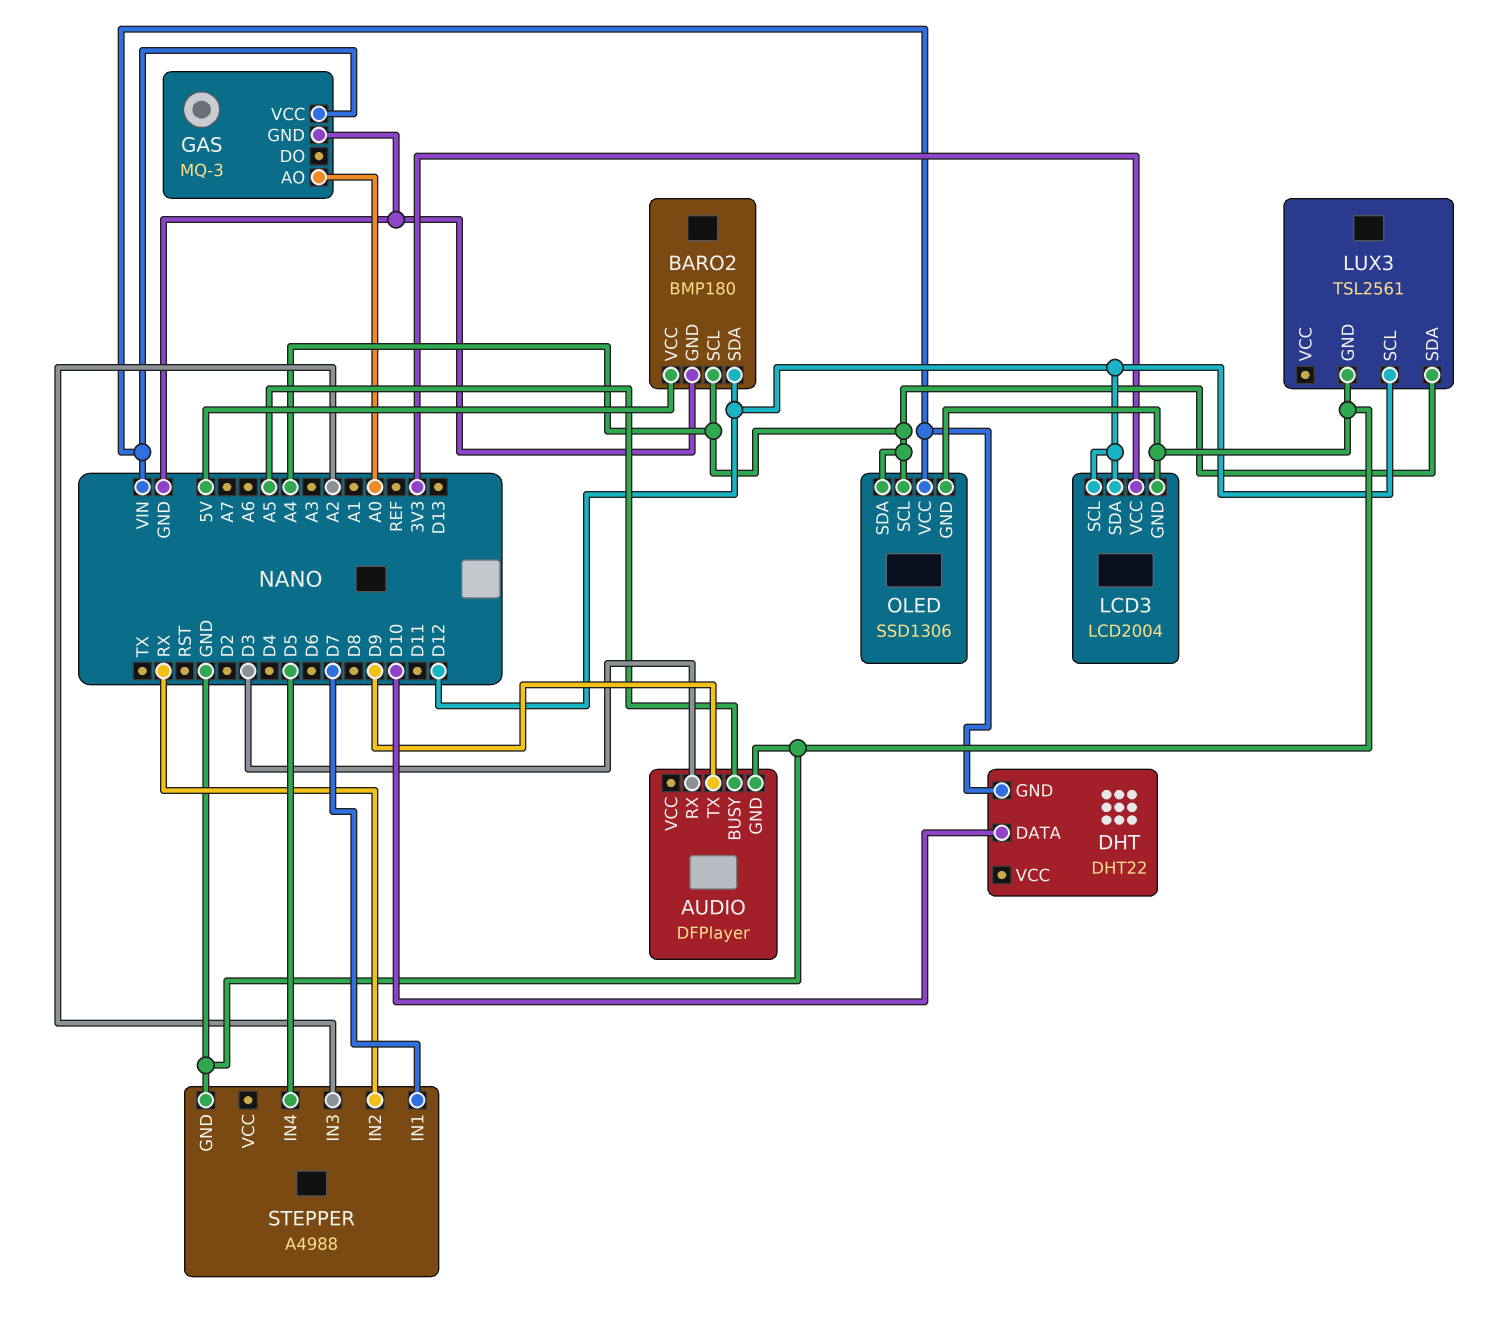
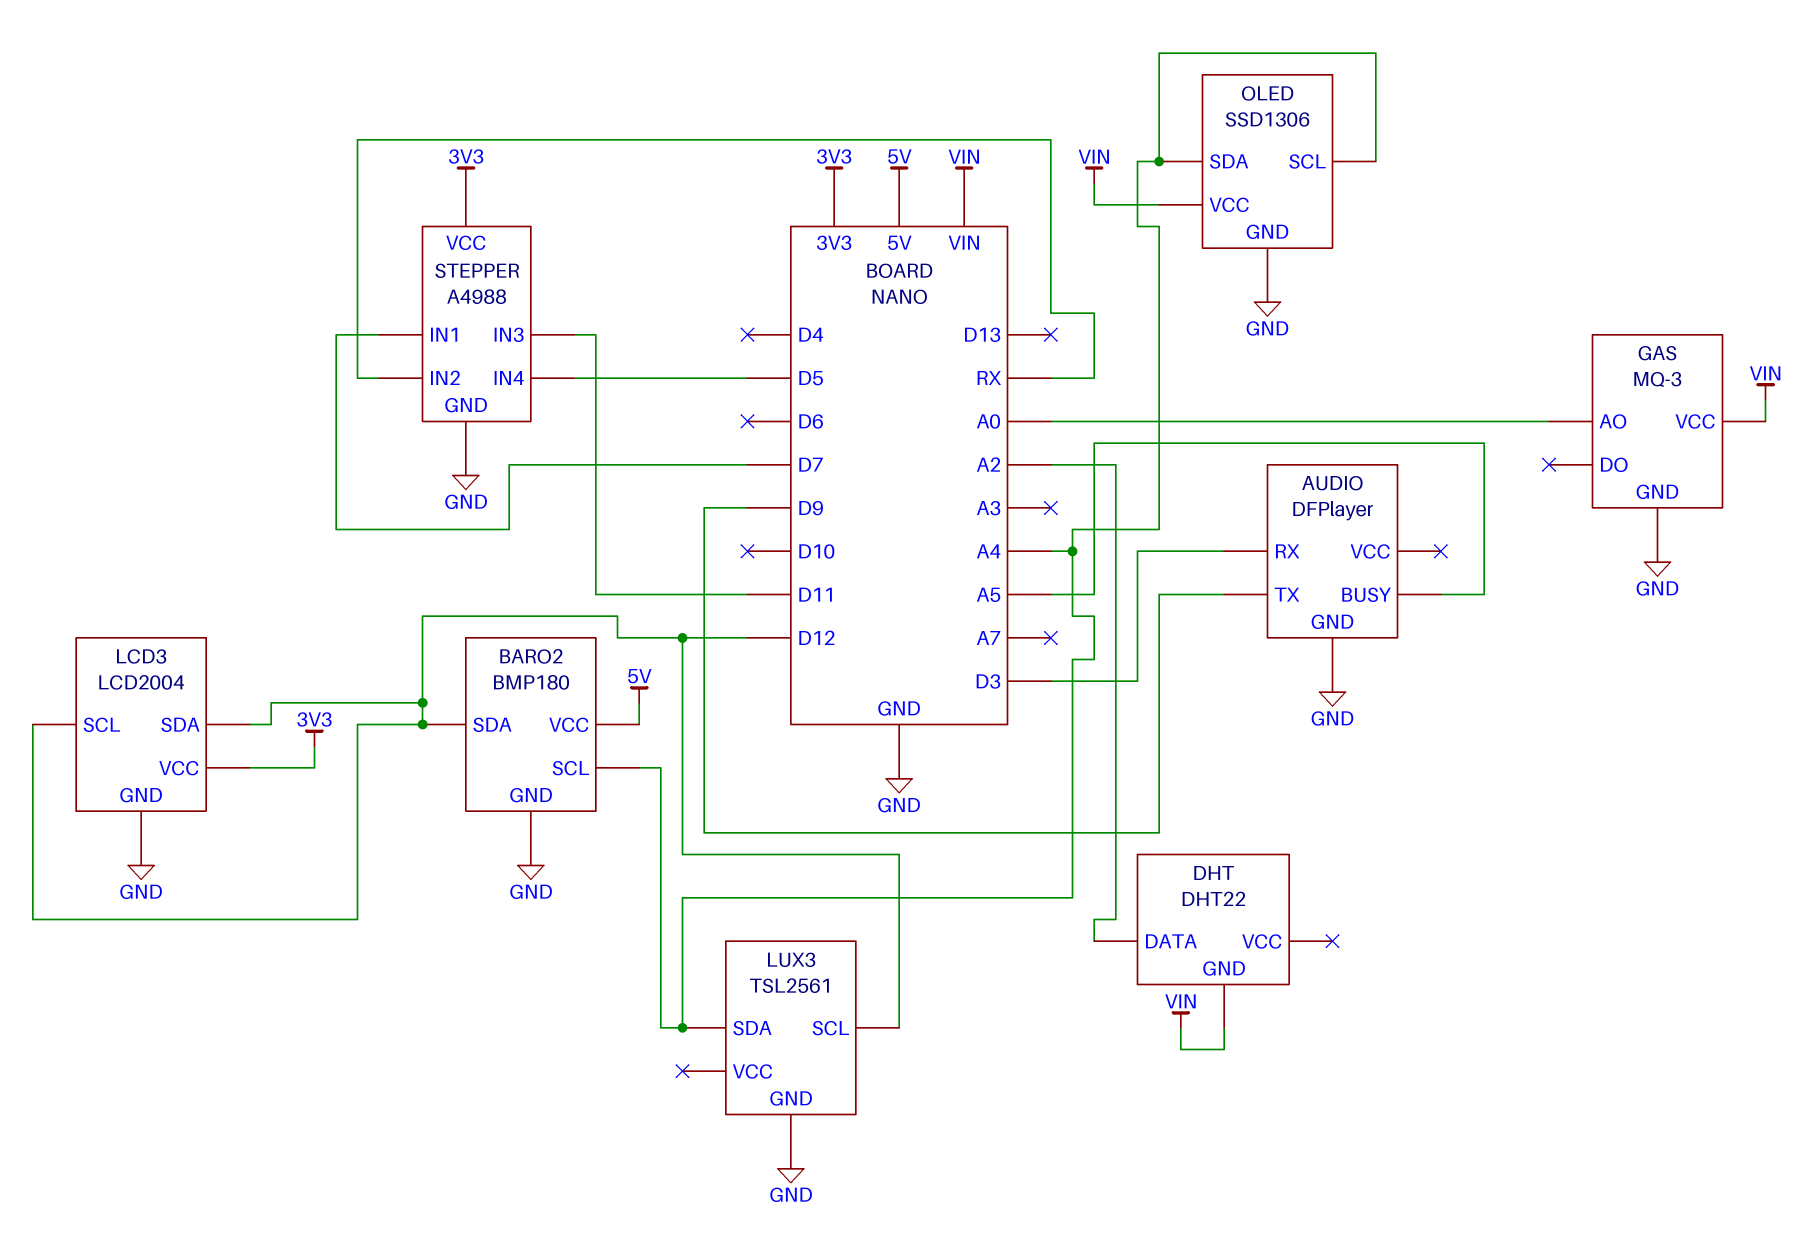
DHT pin DATA: D10 -> A2
STEPPER pin IN3: A2 -> D11
STEPPER pin VCC: none -> 3V3

